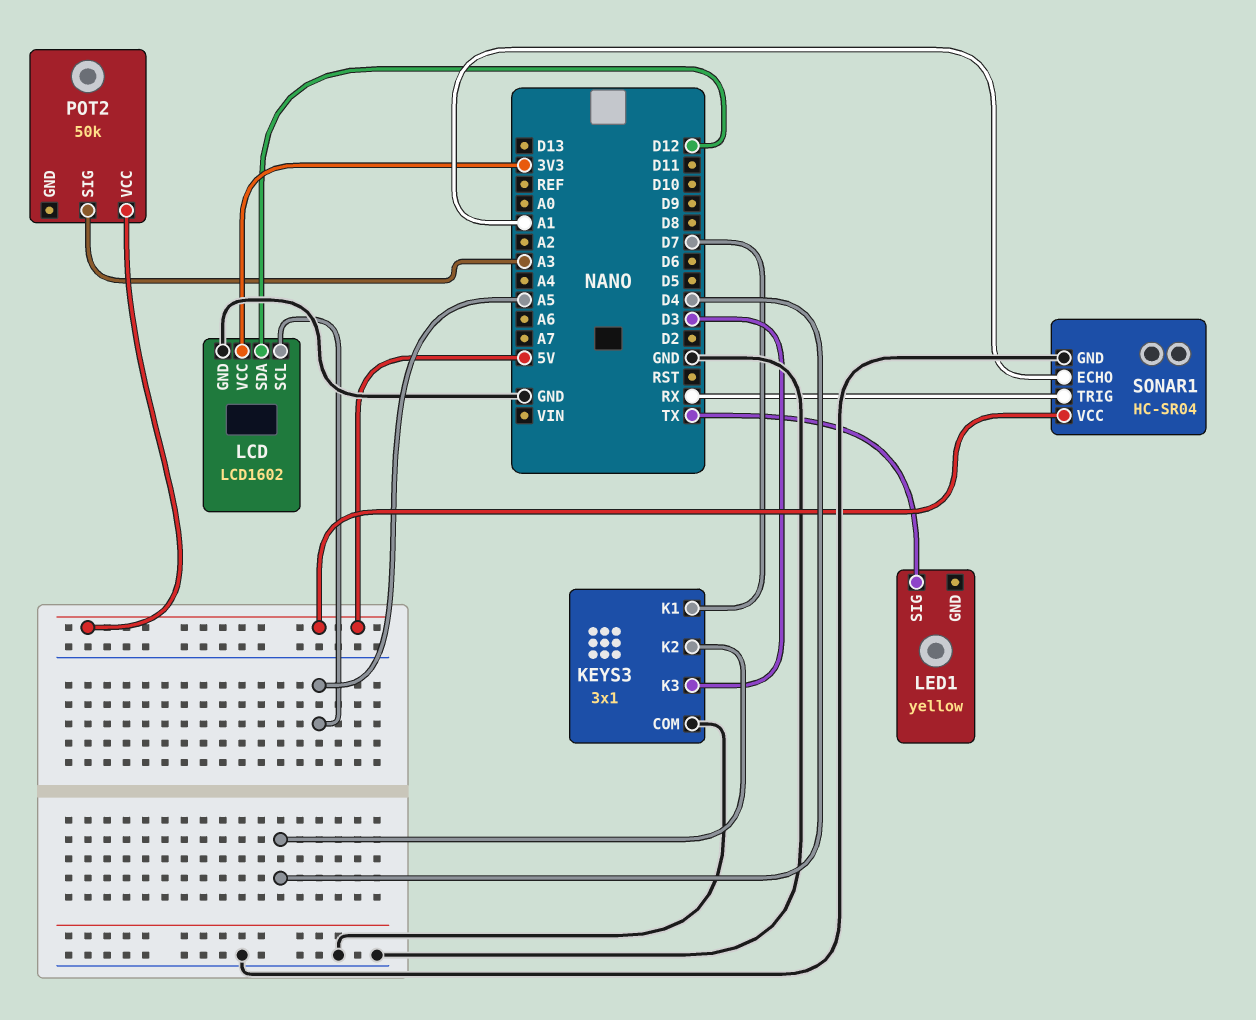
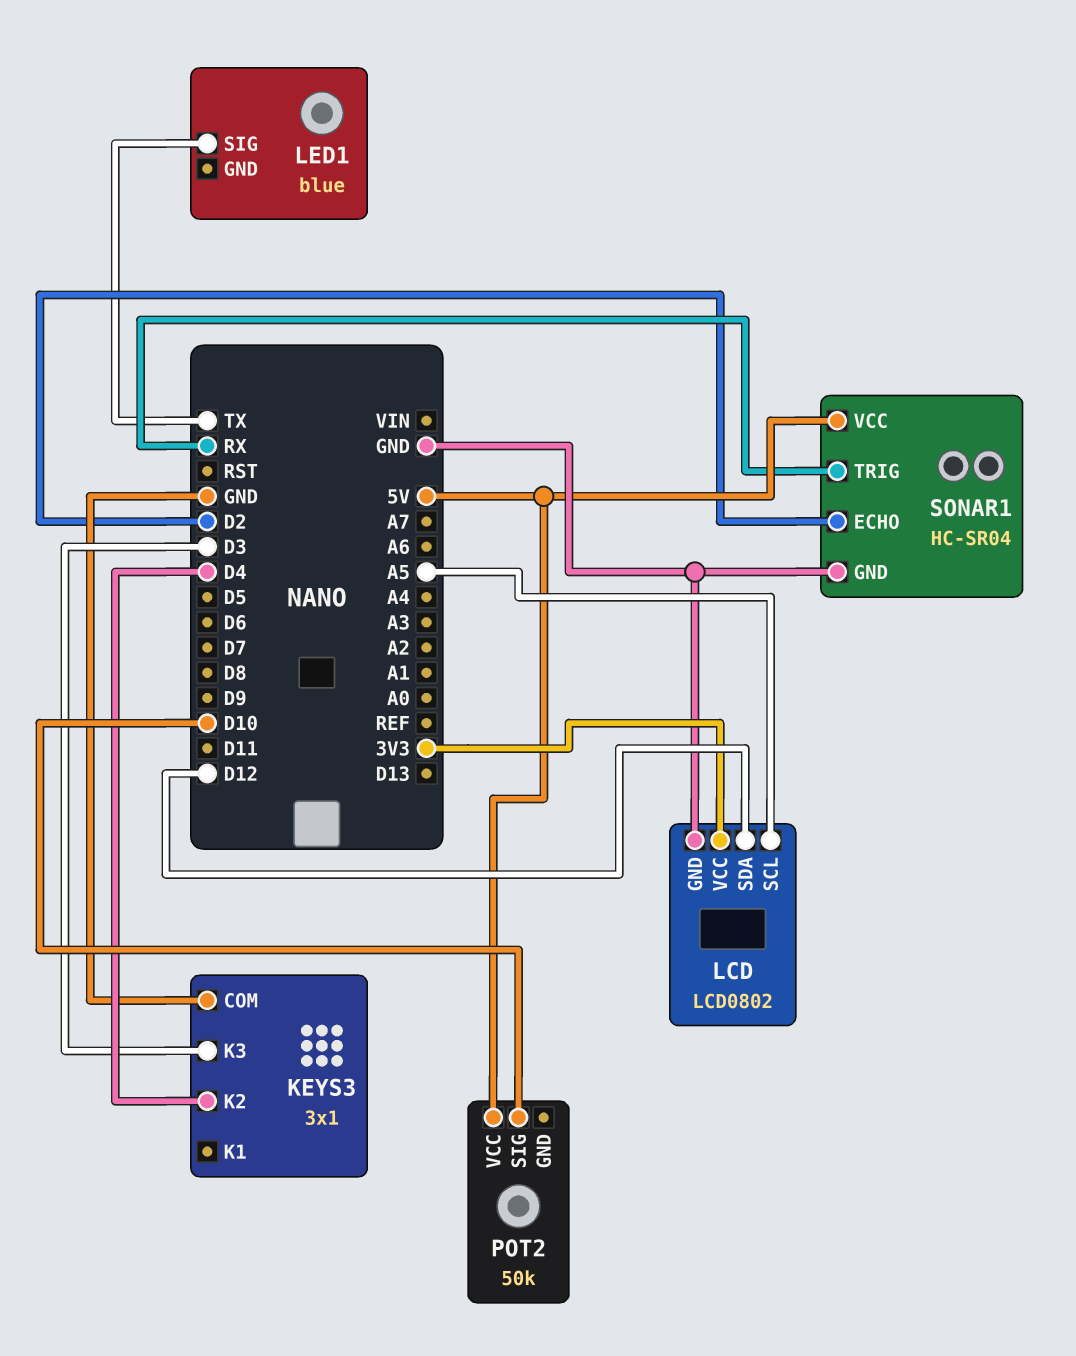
KEYS3 pin K1: D7 -> none
LCD: LCD1602 -> LCD0802
LED1: yellow -> blue
POT2 pin SIG: A3 -> D10
SONAR1 pin ECHO: A1 -> D2

